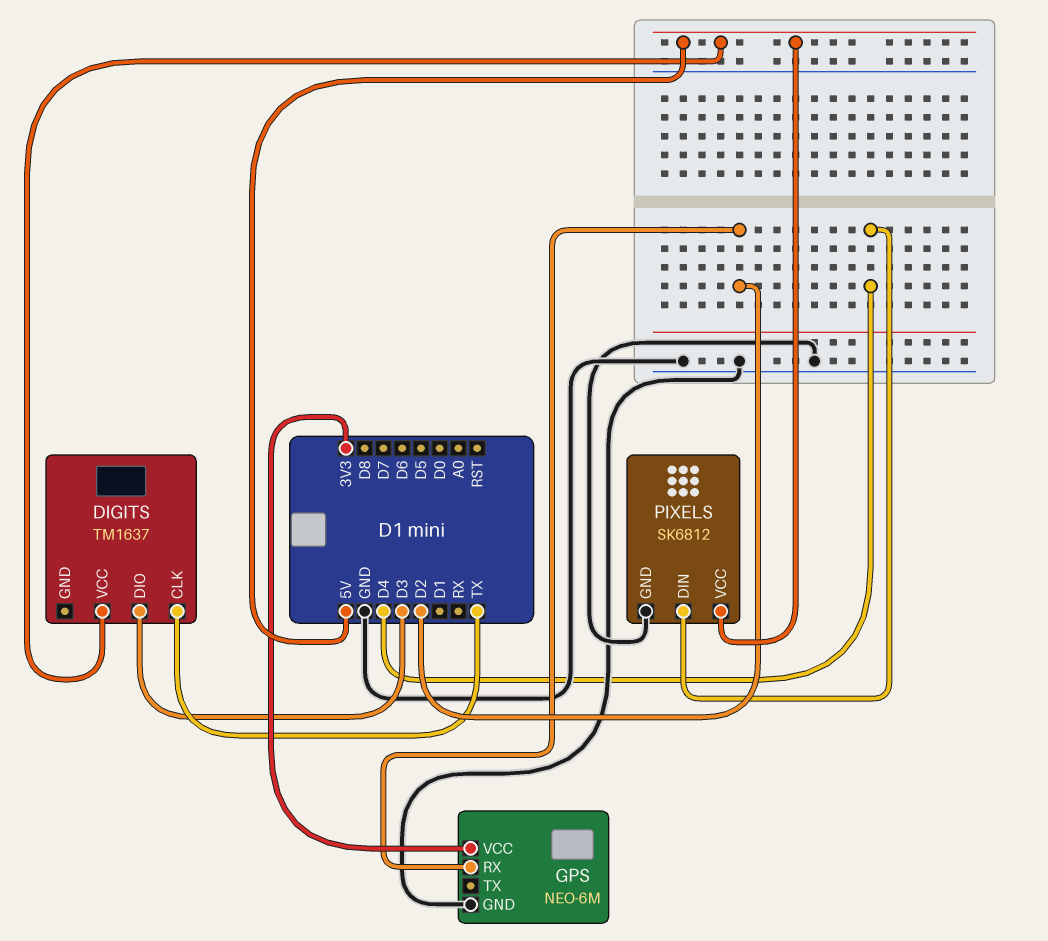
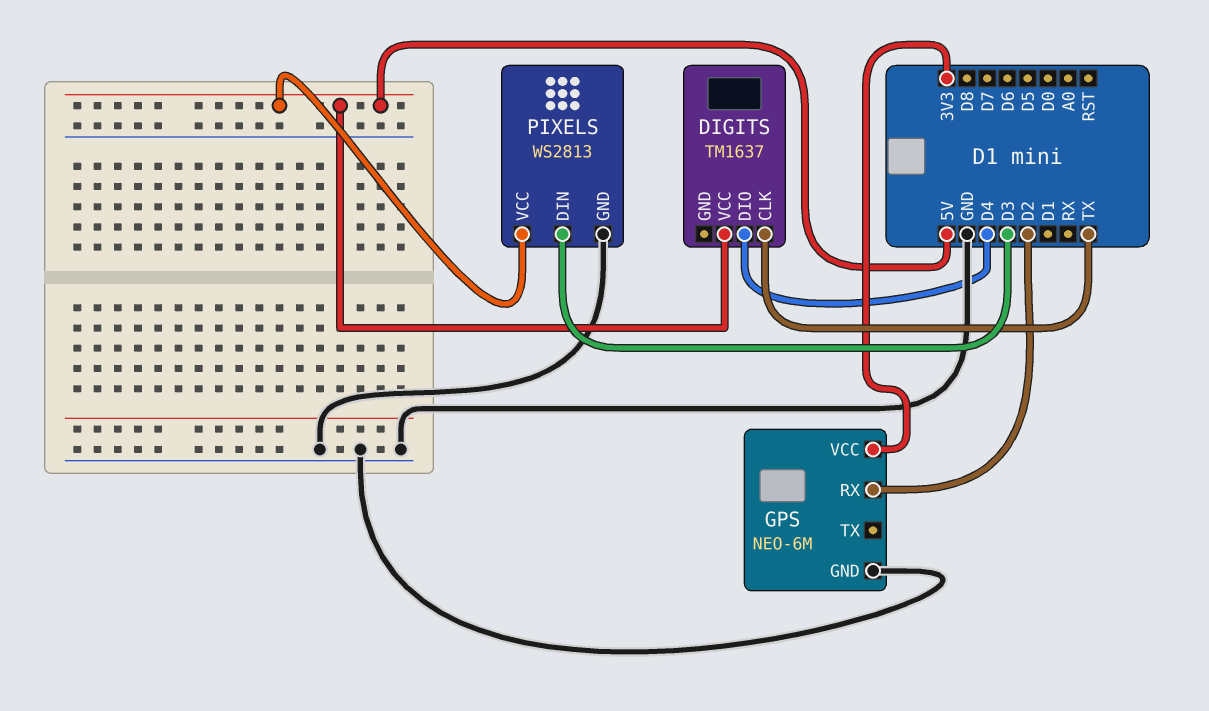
DIGITS pin DIO: D3 -> D4
PIXELS: SK6812 -> WS2813
PIXELS pin DIN: D4 -> D3

